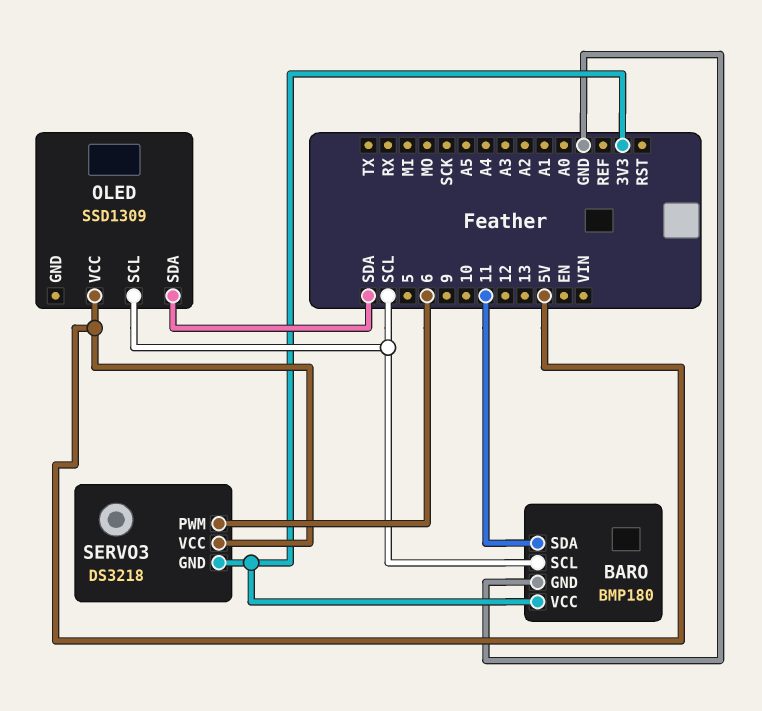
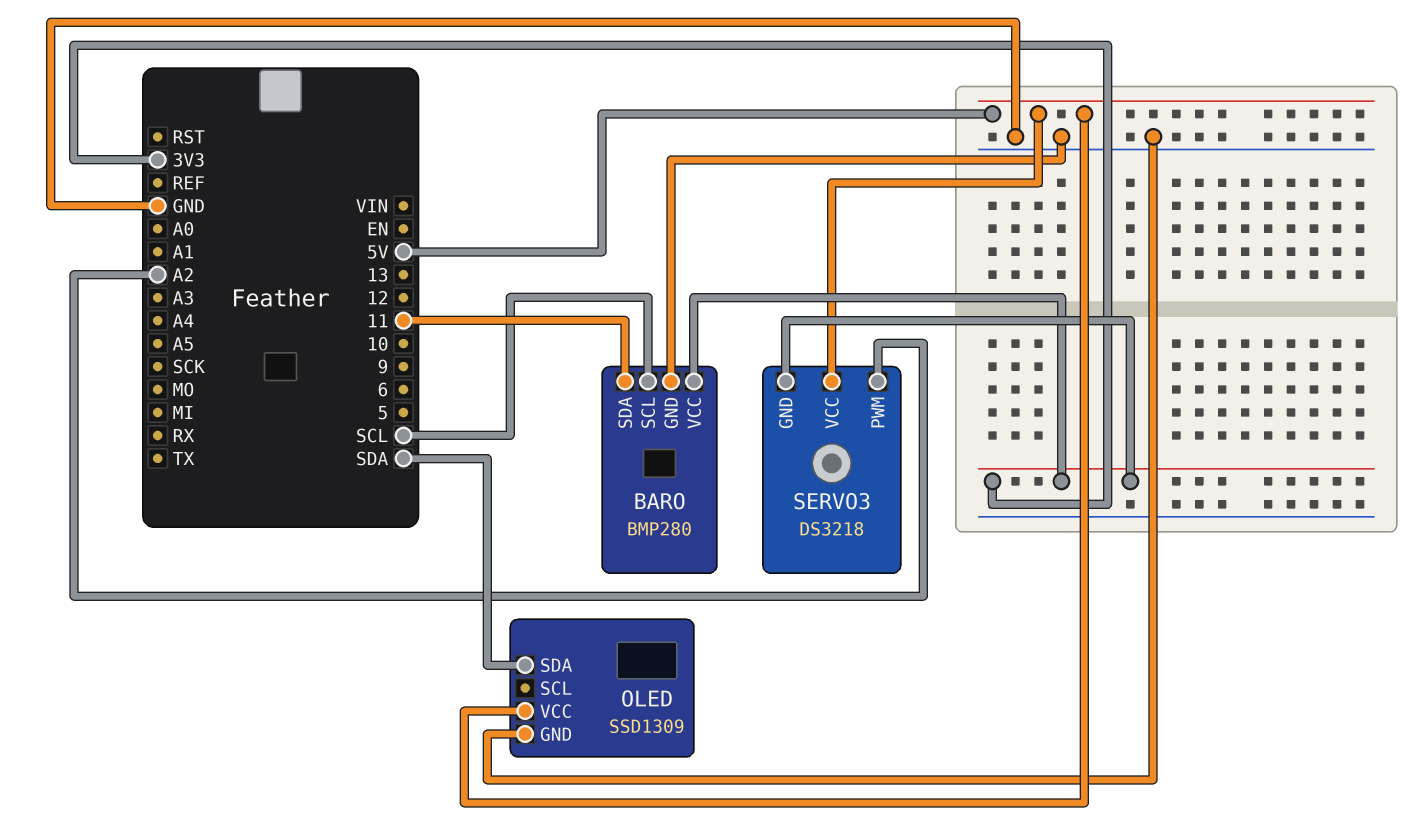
BARO: BMP180 -> BMP280
OLED pin GND: none -> GND
OLED pin SCL: SCL -> none
SERVO3 pin PWM: 6 -> A2

